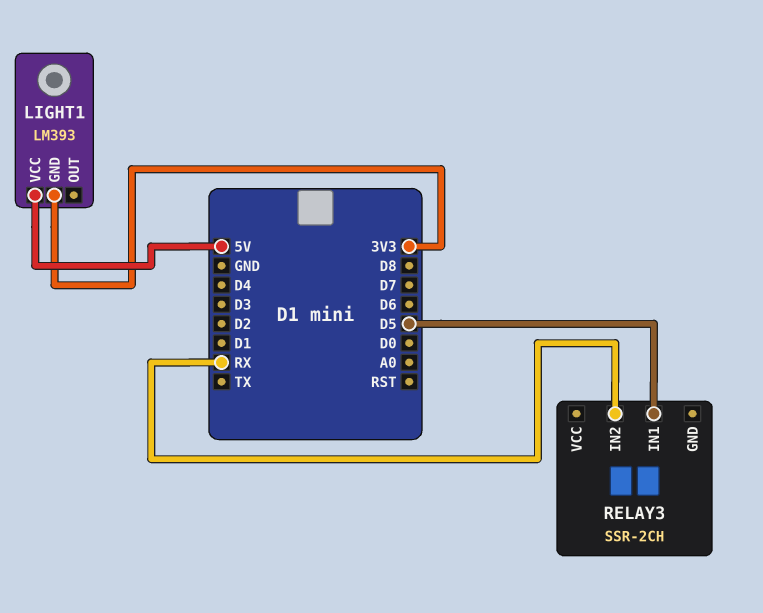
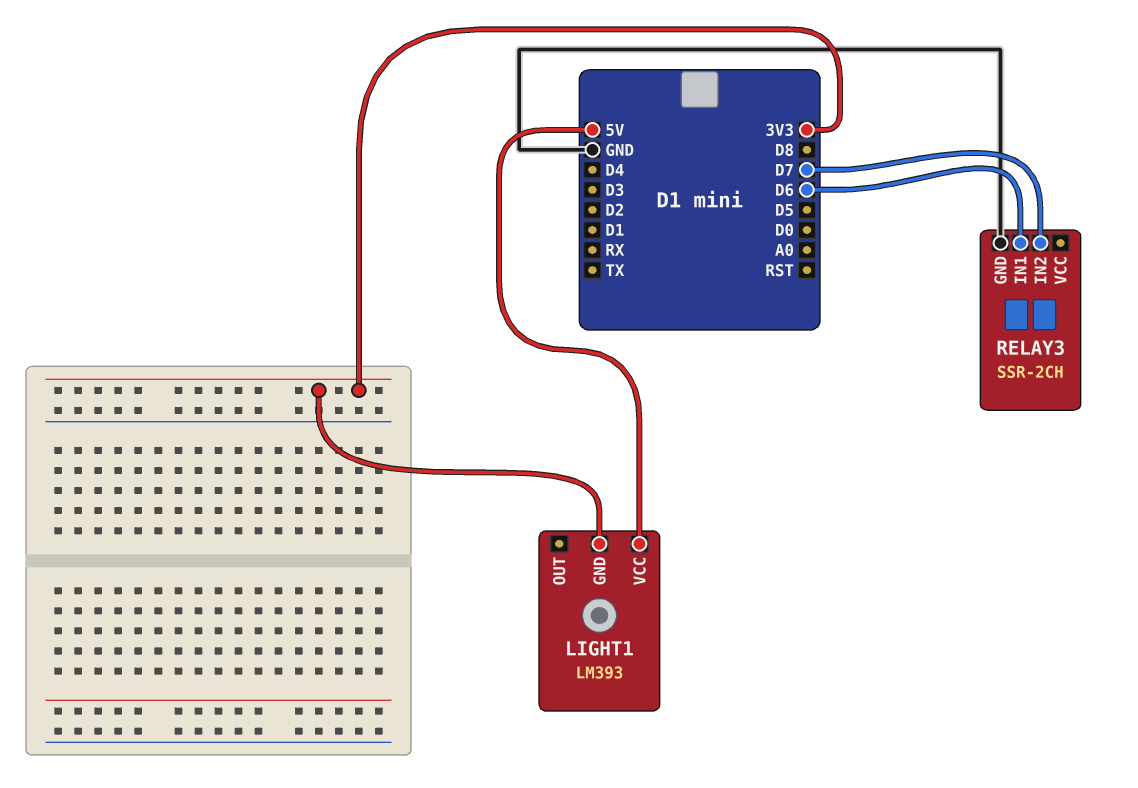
RELAY3 pin GND: none -> GND
RELAY3 pin IN1: D5 -> D6
RELAY3 pin IN2: RX -> D7

